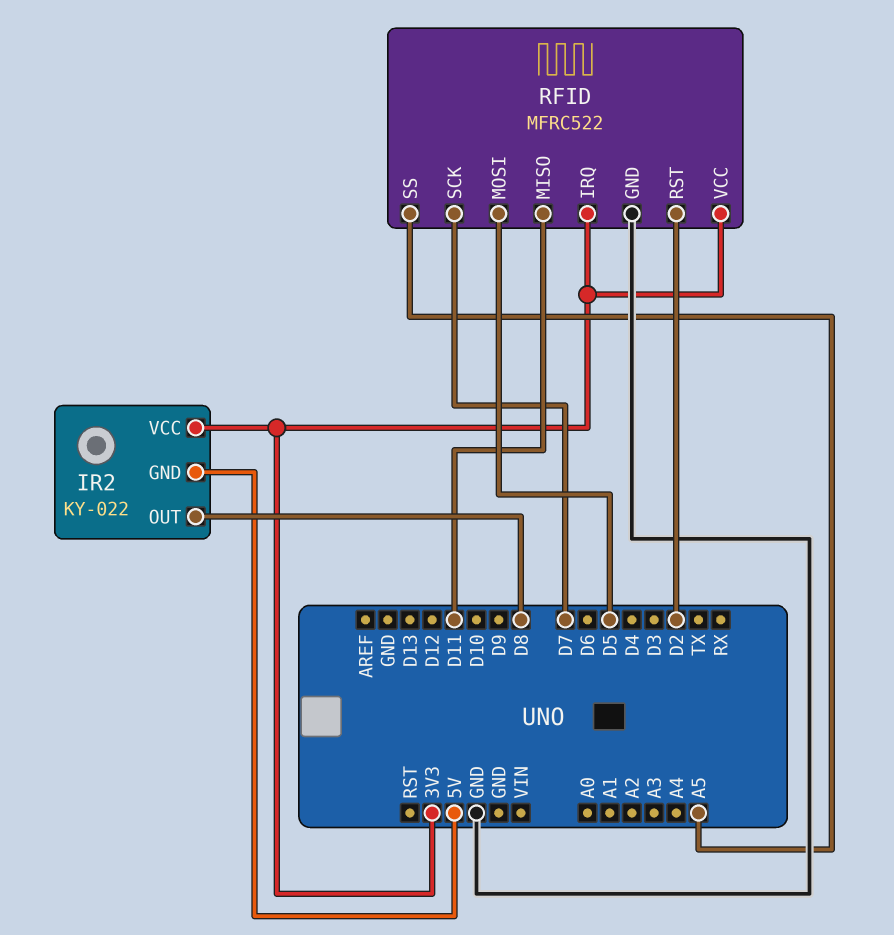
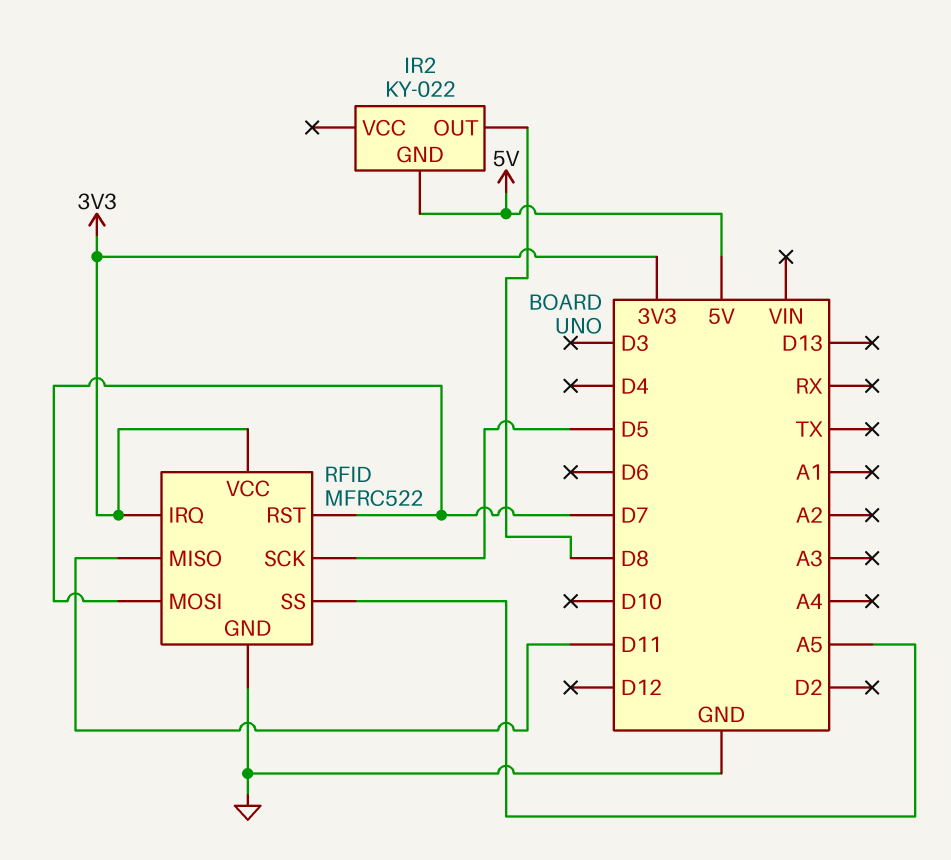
IR2 pin VCC: 3V3 -> none
RFID pin MOSI: D5 -> D7
RFID pin RST: D2 -> D7
RFID pin SCK: D7 -> D5

